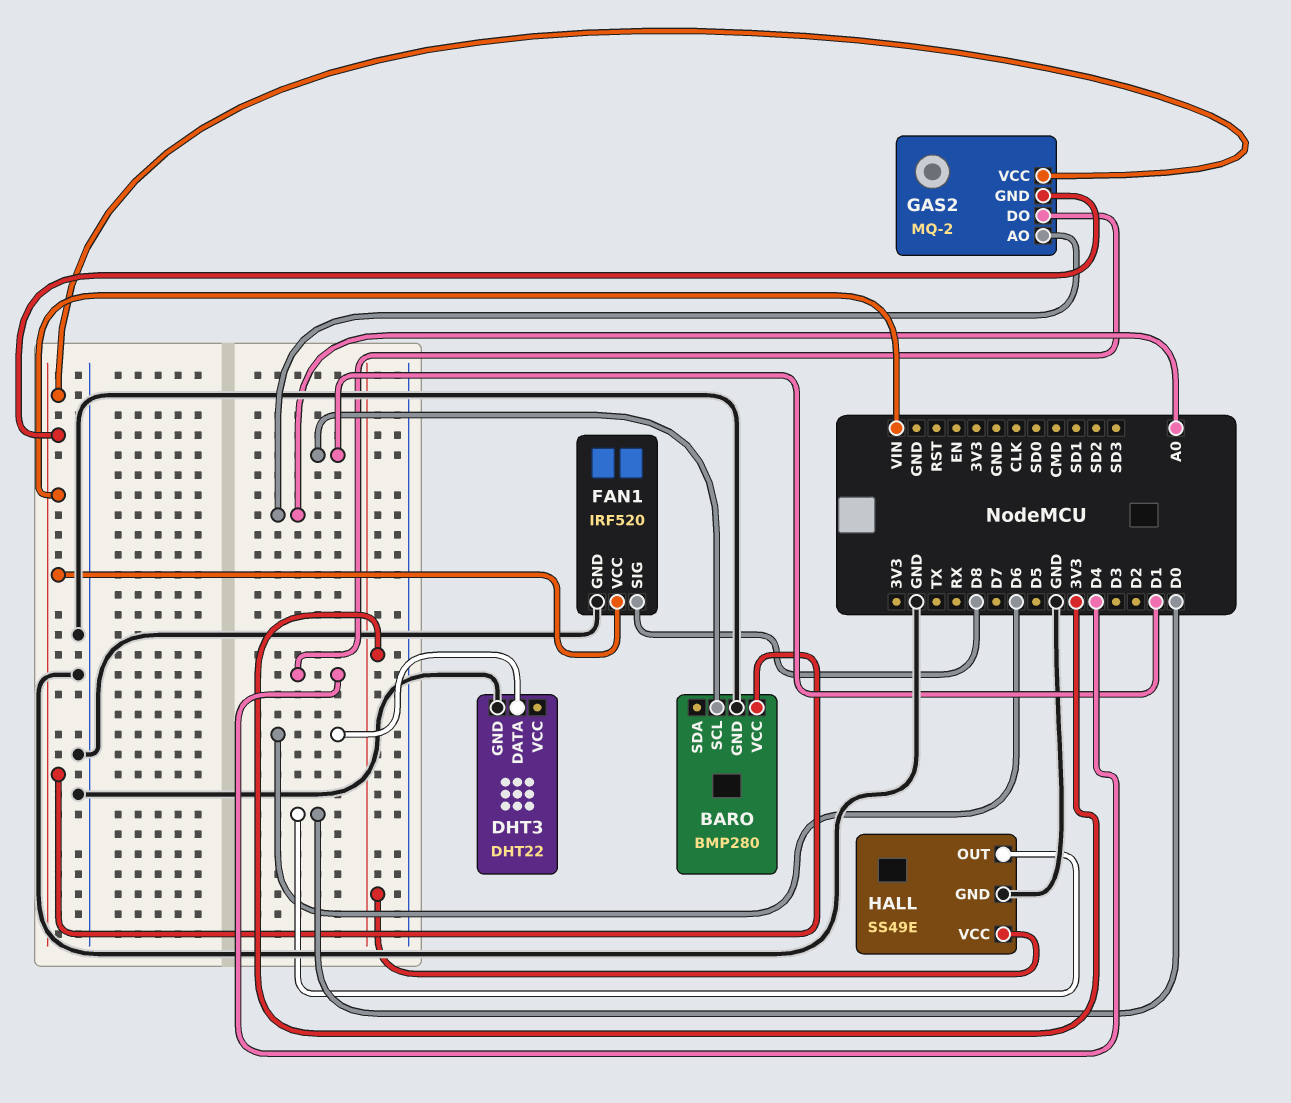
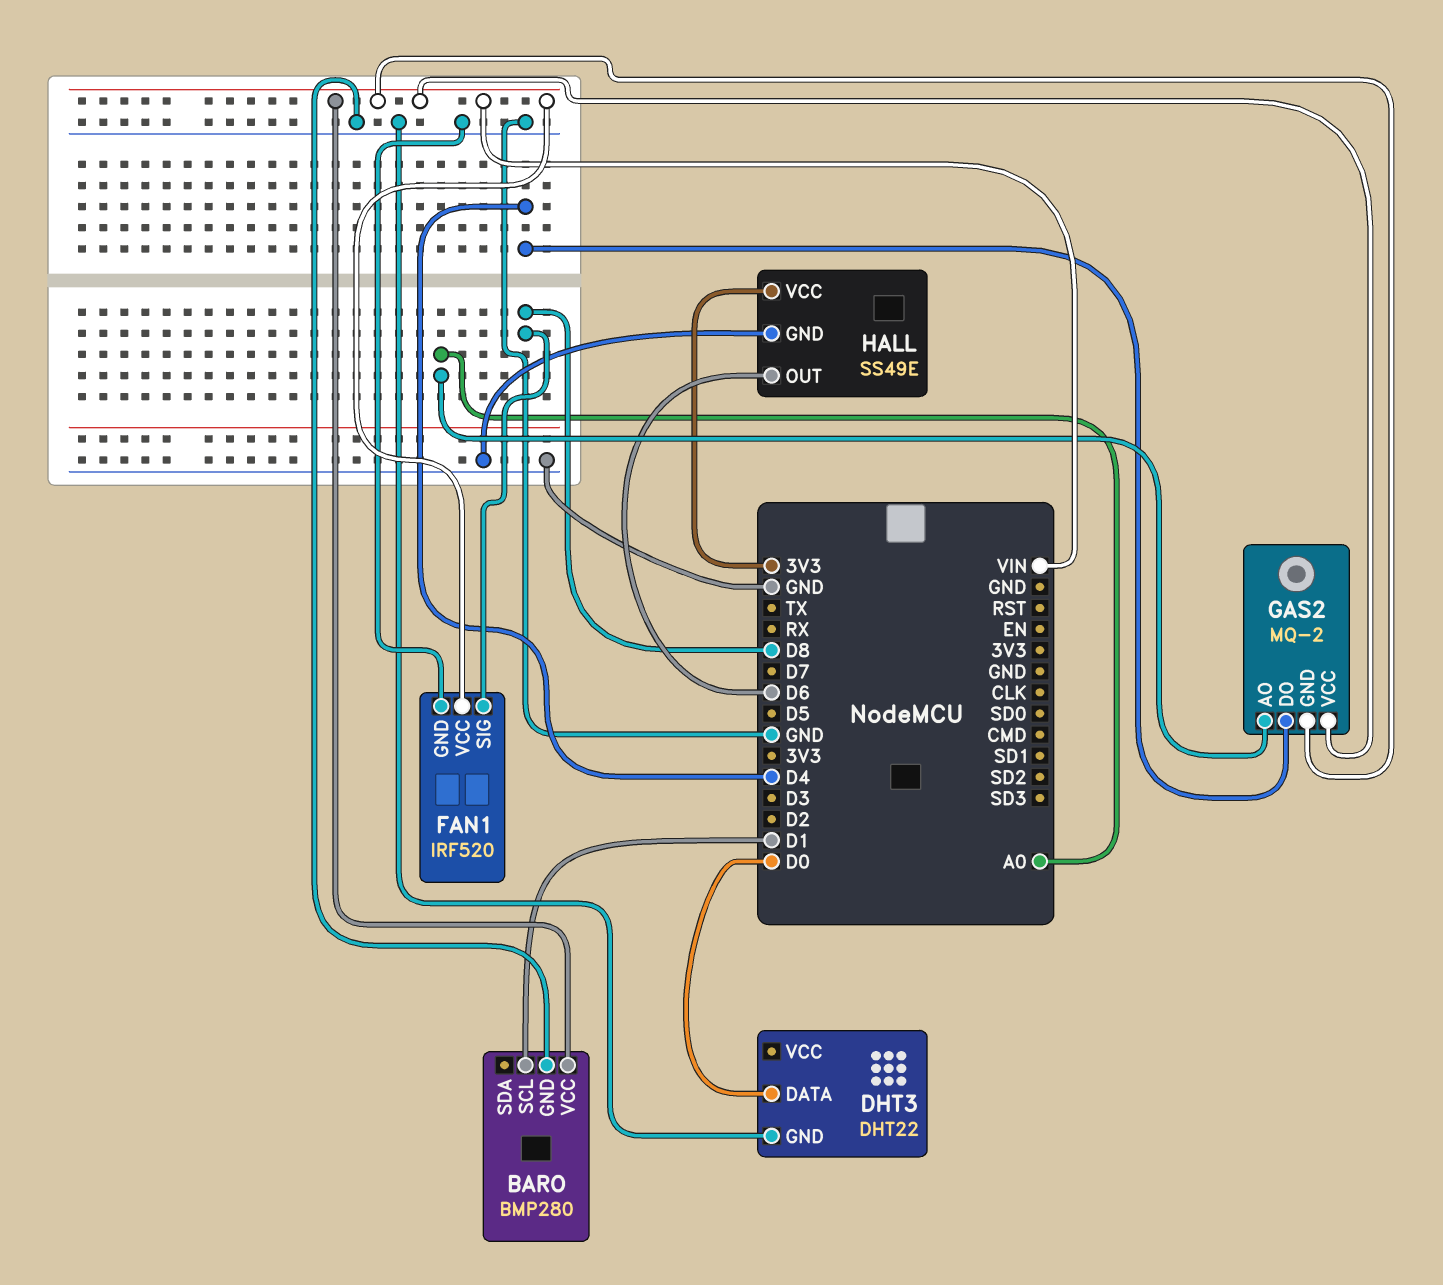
DHT3 pin DATA: D6 -> D0
HALL pin OUT: D0 -> D6

